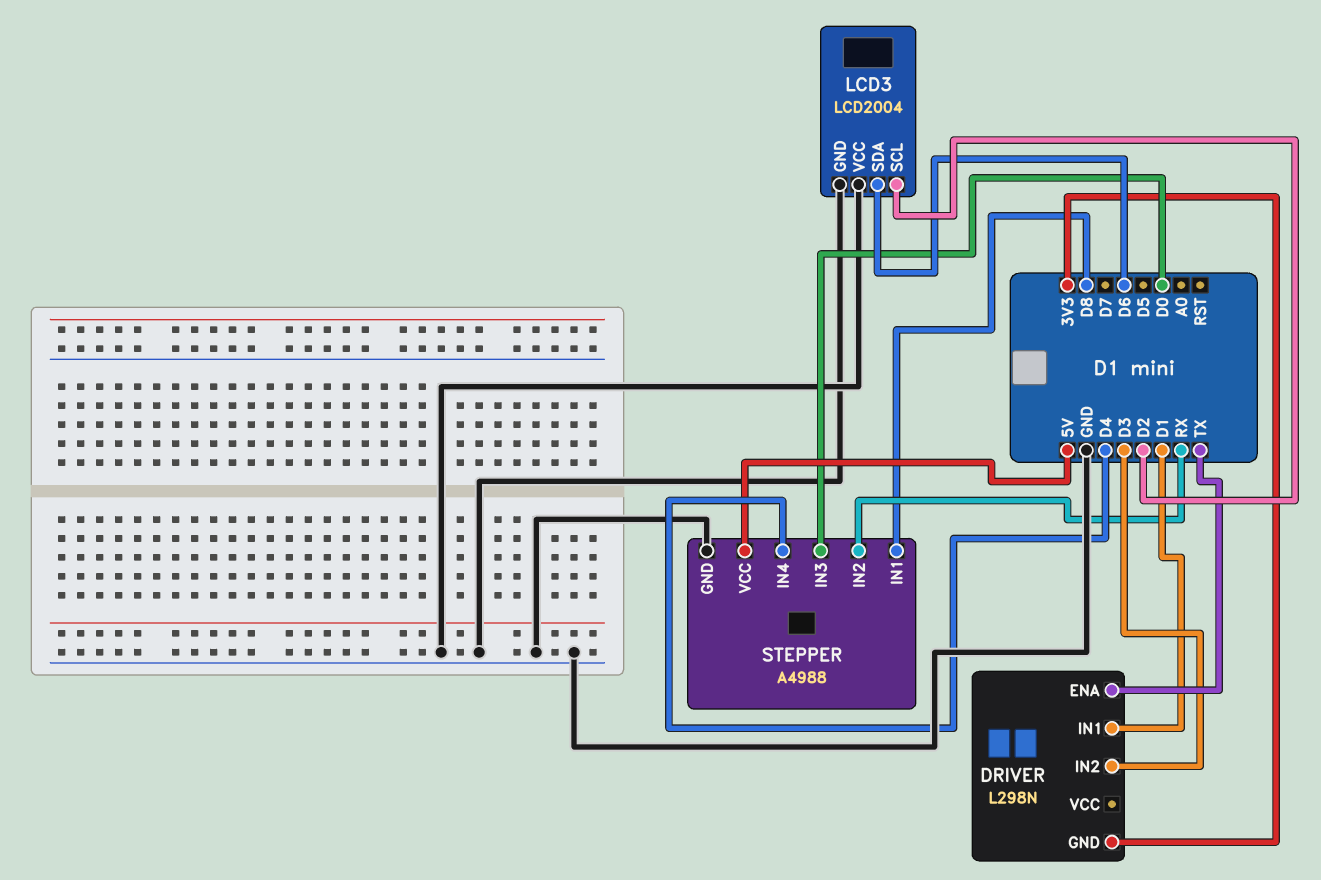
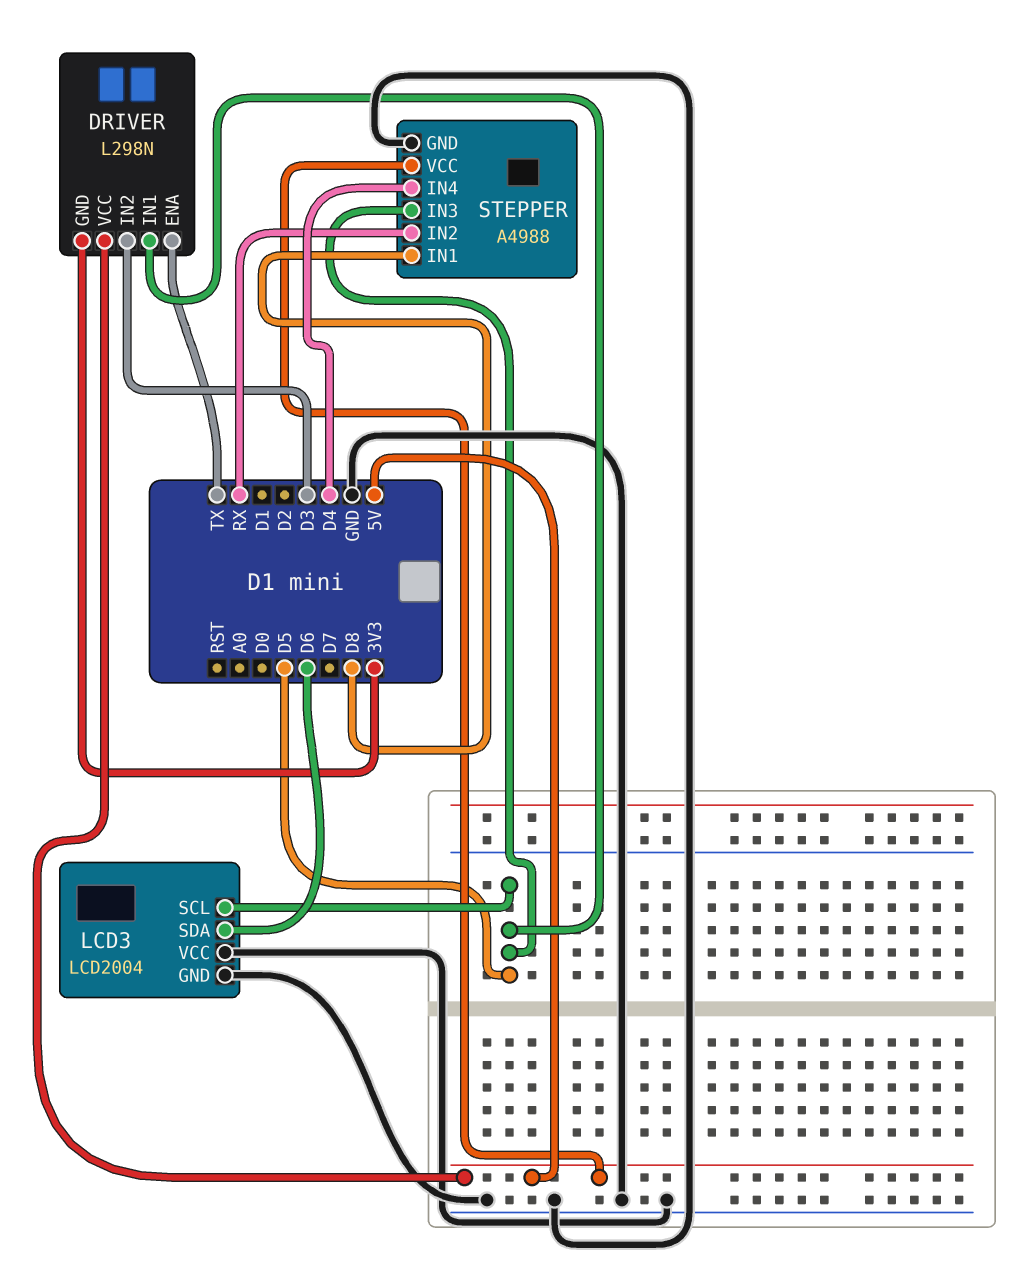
DRIVER pin IN1: D1 -> D5
DRIVER pin VCC: none -> 5V
LCD3 pin SCL: D2 -> D5
STEPPER pin IN3: D0 -> D5

